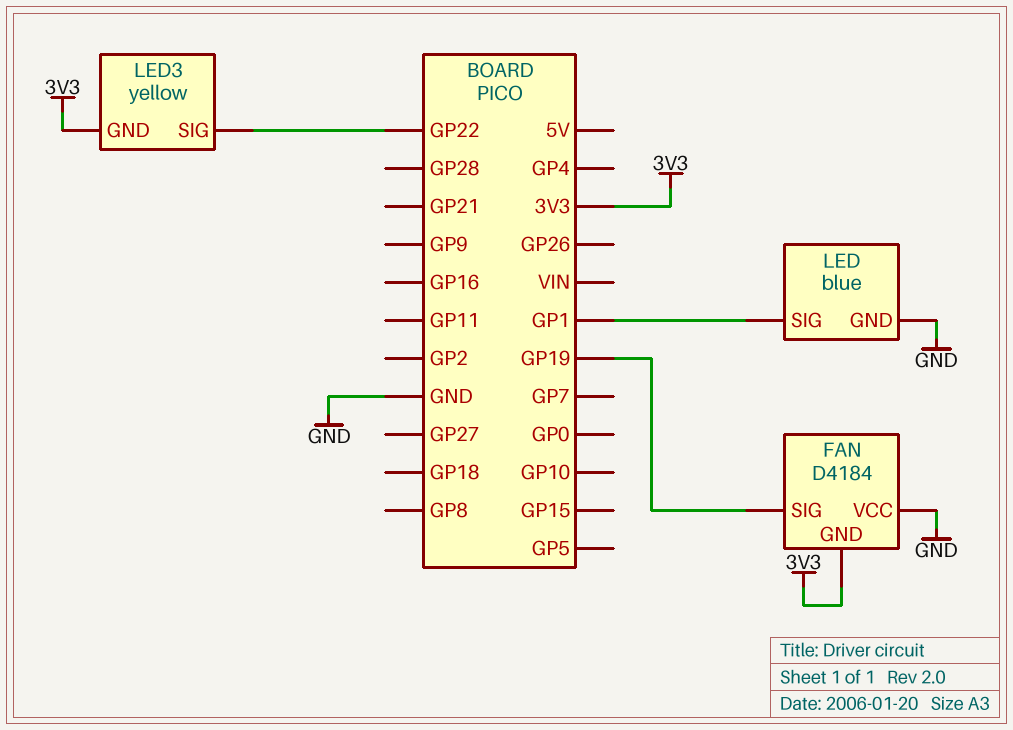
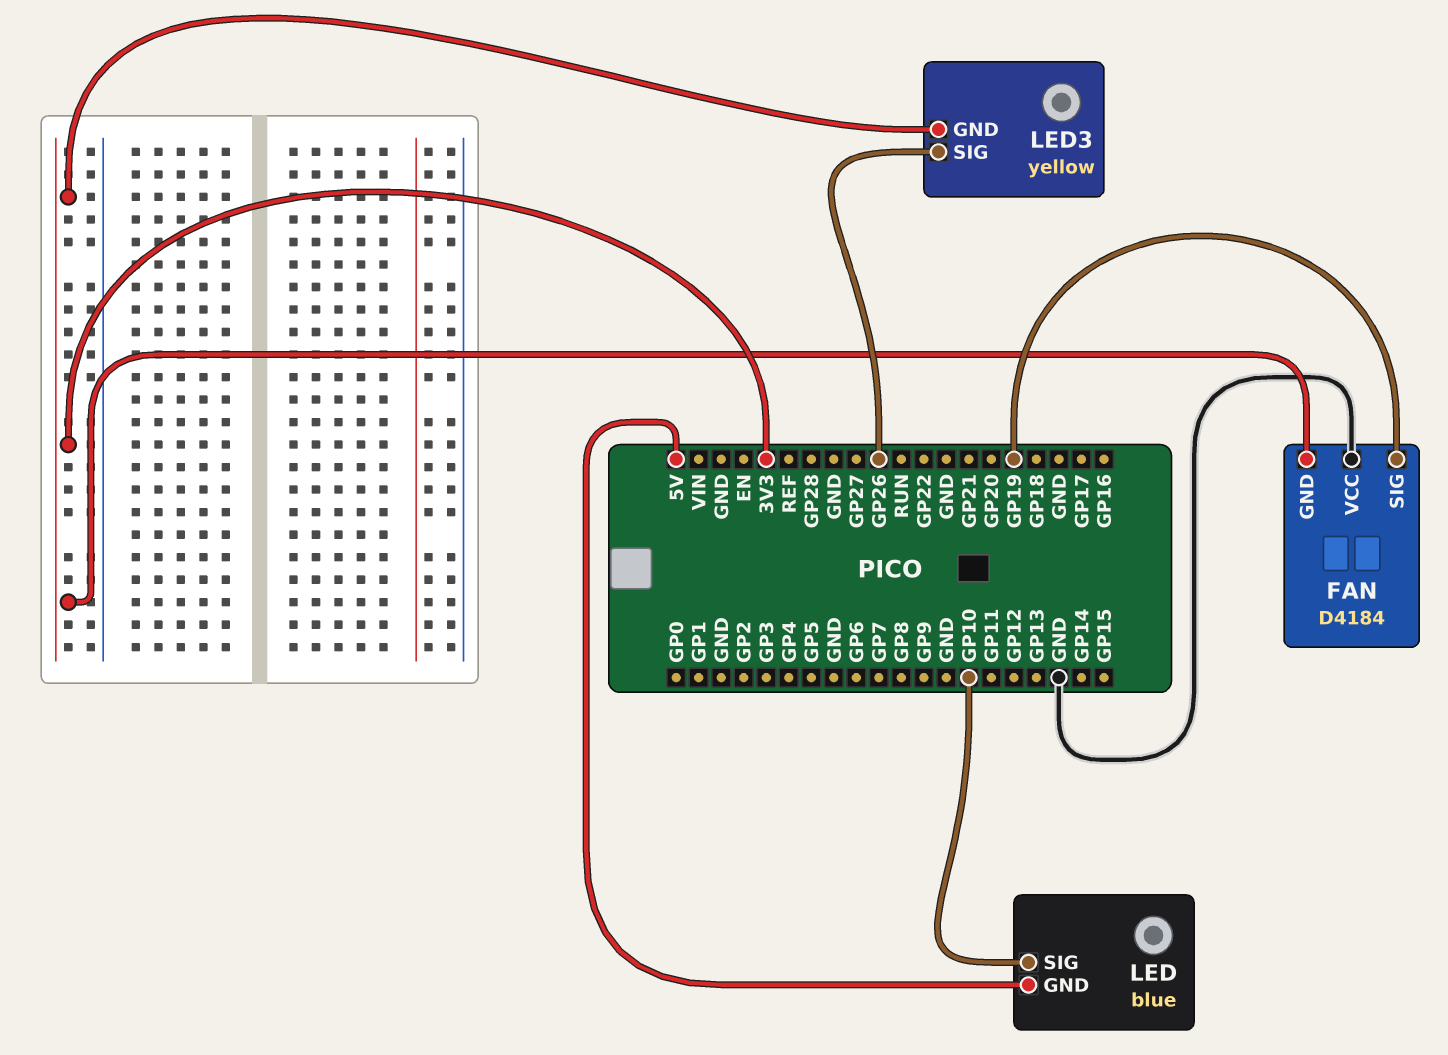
LED pin GND: GND -> 5V
LED pin SIG: GP1 -> GP10
LED3 pin SIG: GP22 -> GP26

